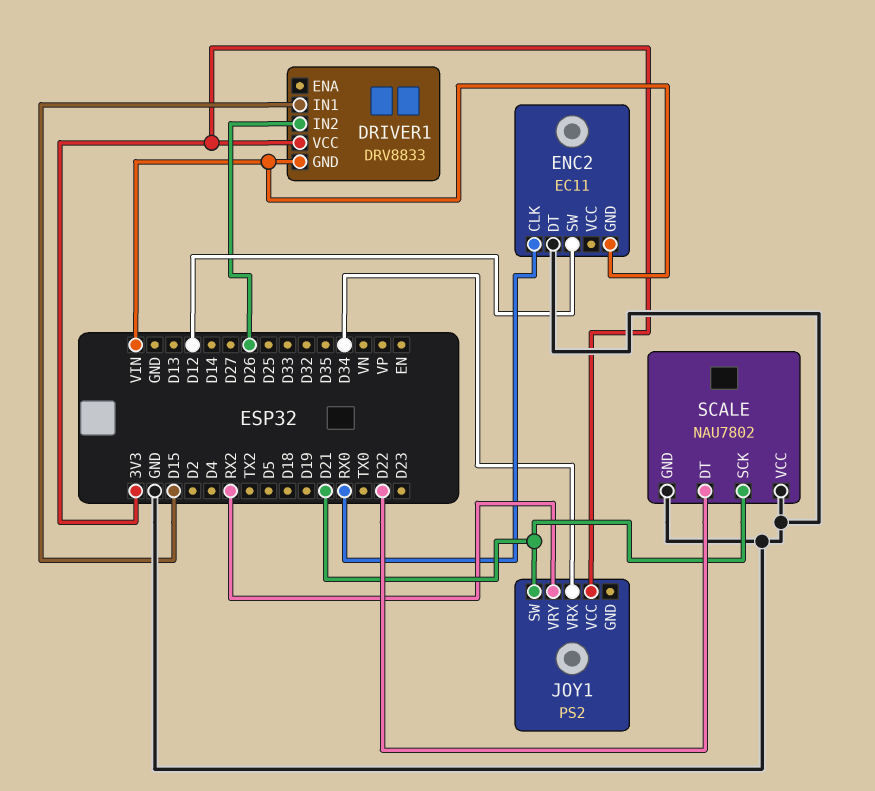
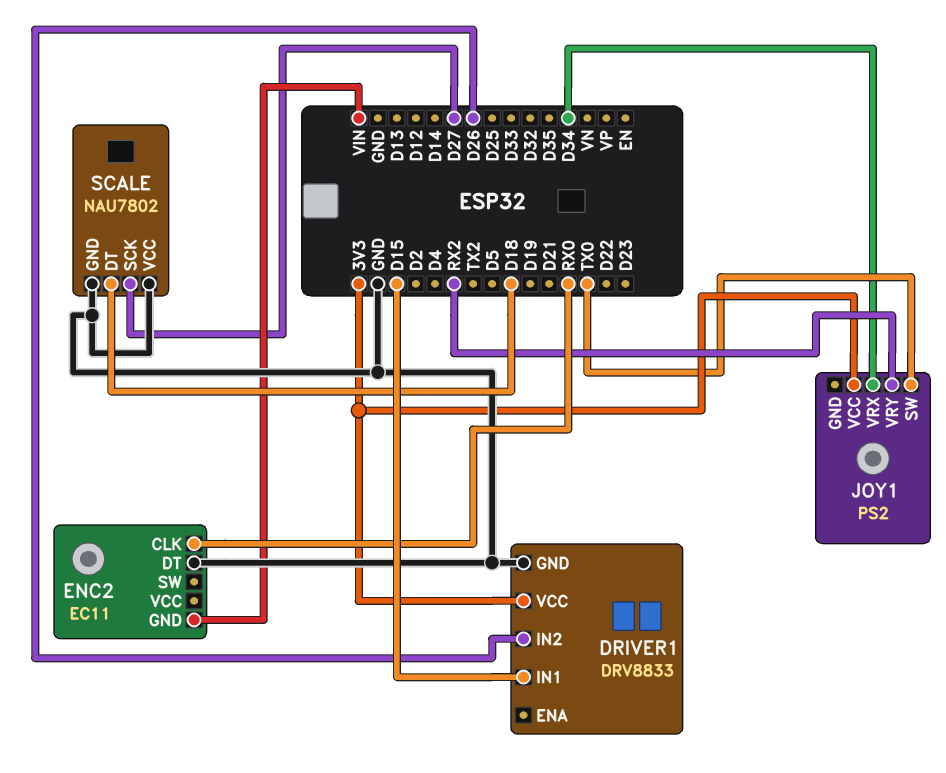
DRIVER1 pin GND: VIN -> GND
ENC2 pin SW: D12 -> none
JOY1 pin SW: D21 -> TX0
SCALE pin DT: D22 -> D18
SCALE pin SCK: D21 -> D27

